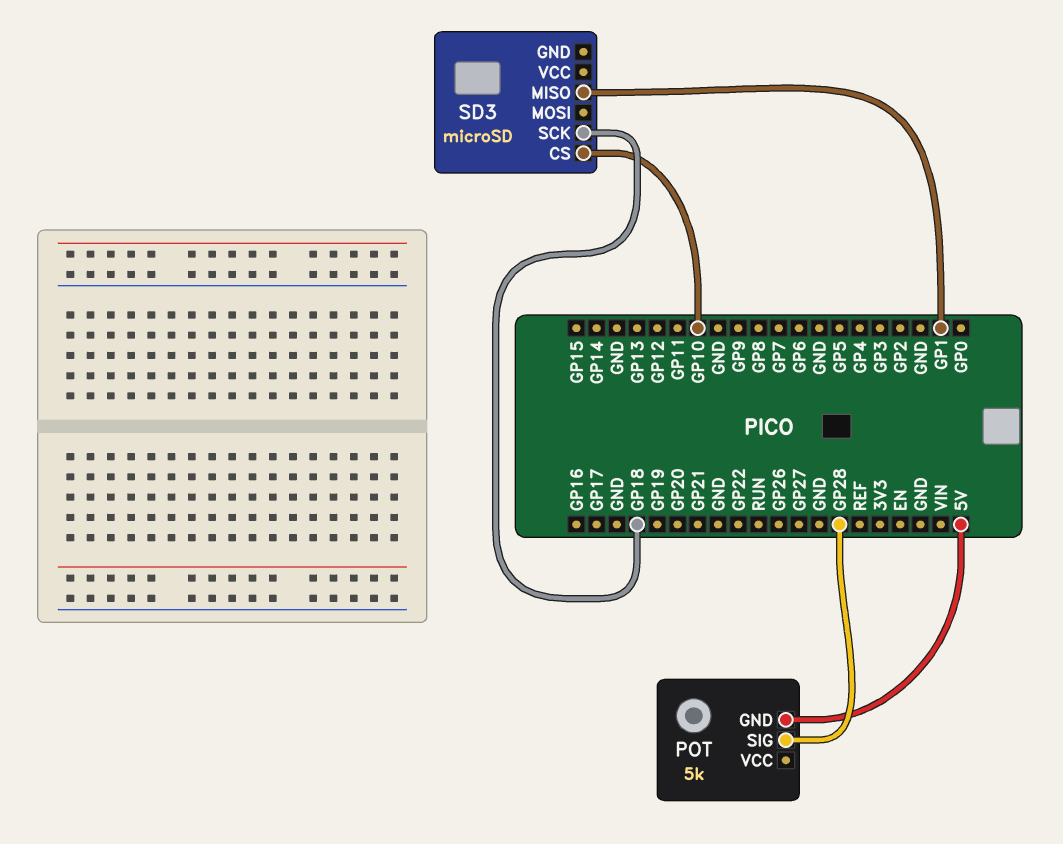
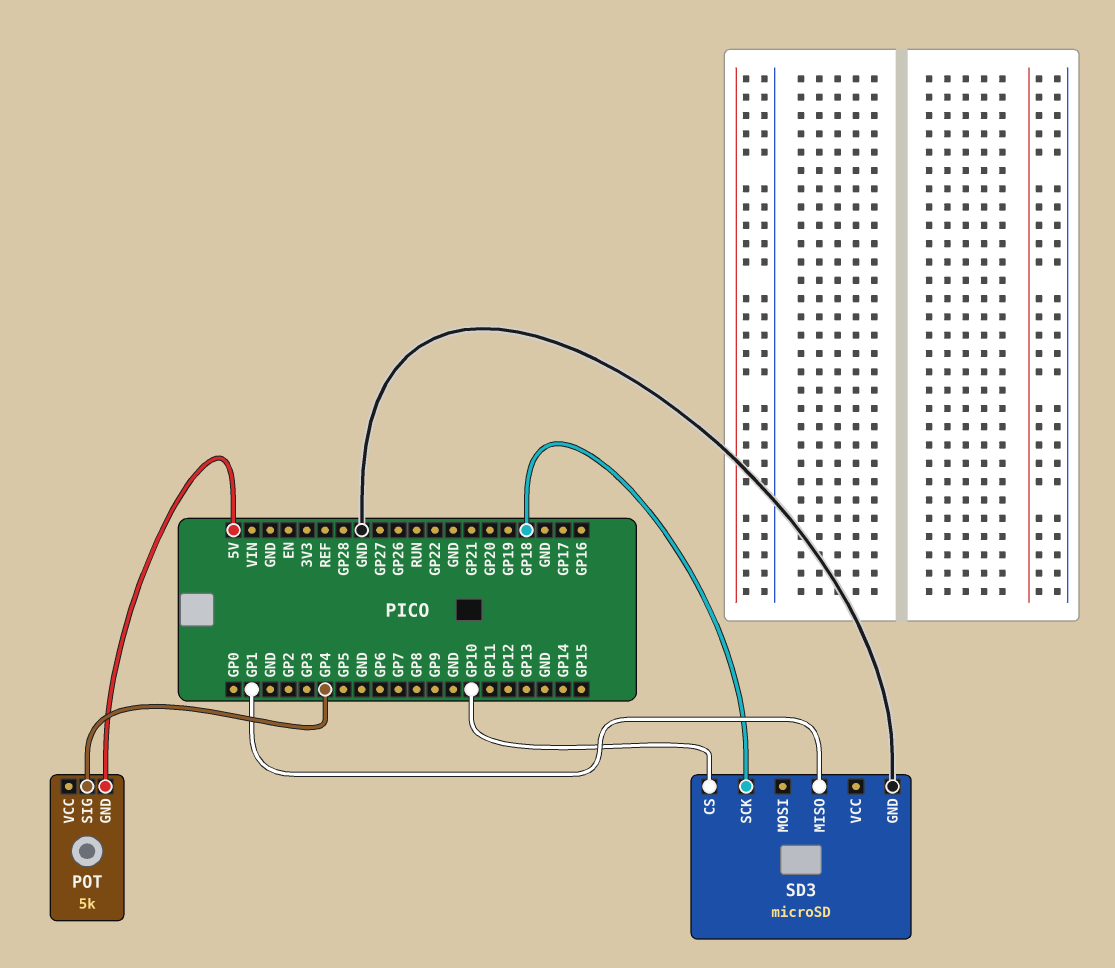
POT pin SIG: GP28 -> GP4
SD3 pin GND: none -> GND

